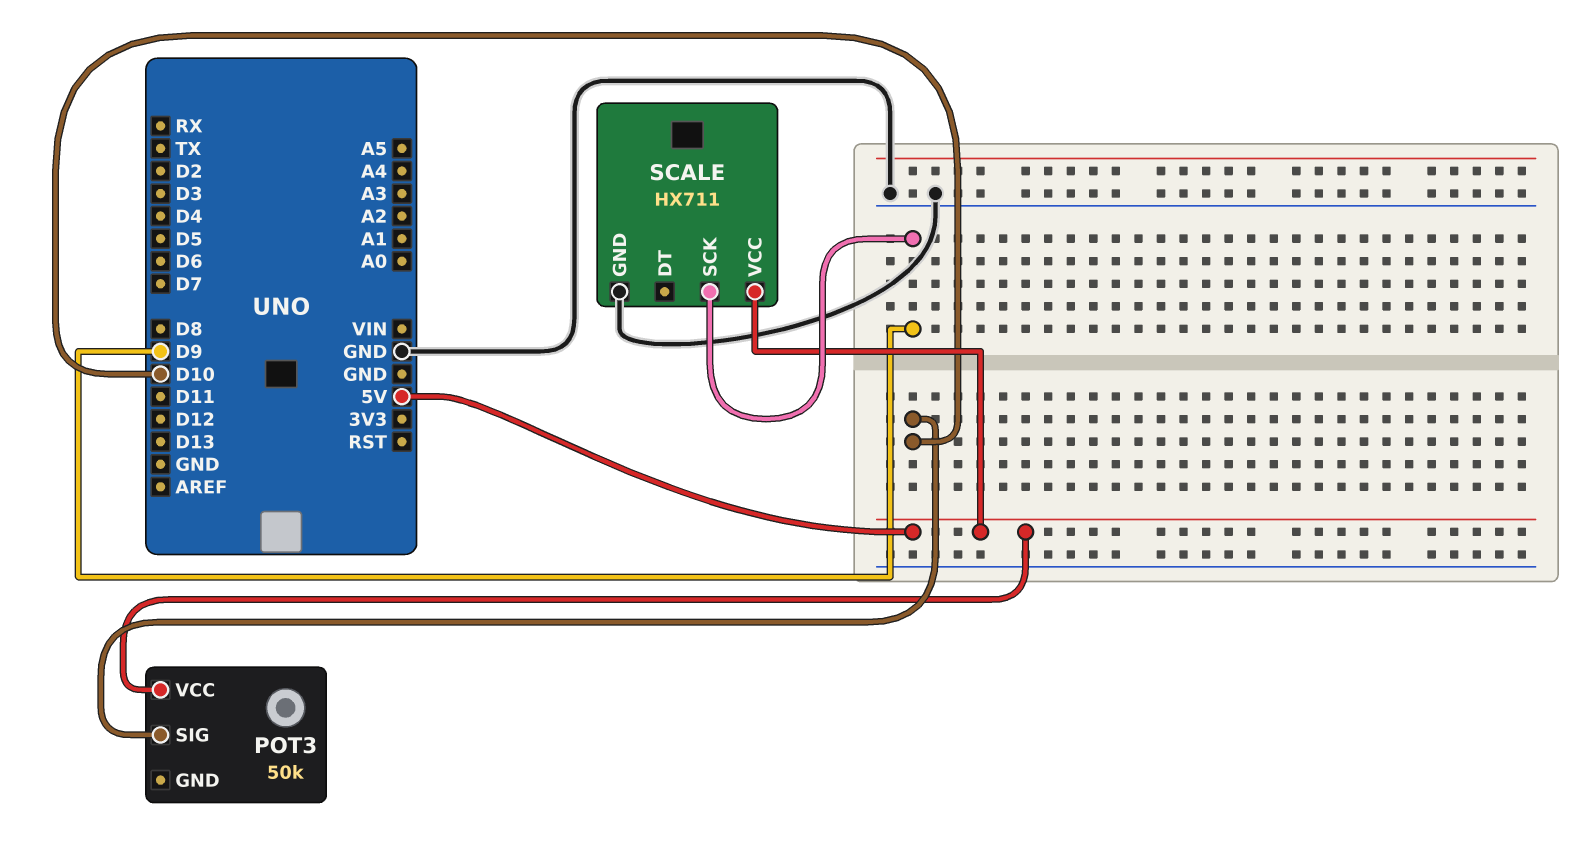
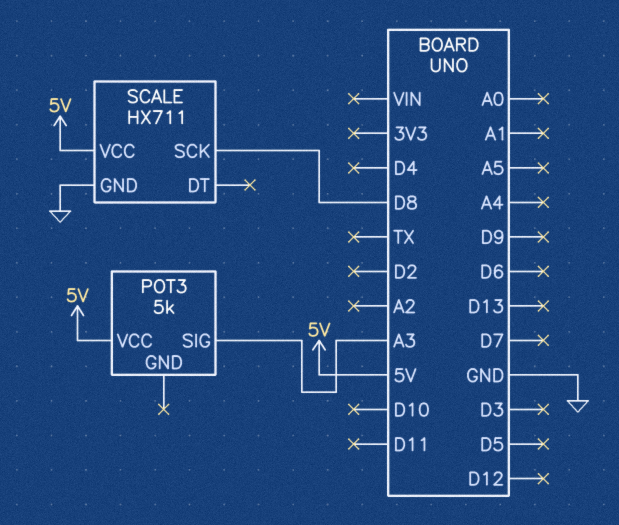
POT3: 50k -> 5k
POT3 pin SIG: D10 -> A3
SCALE pin SCK: D9 -> D8

